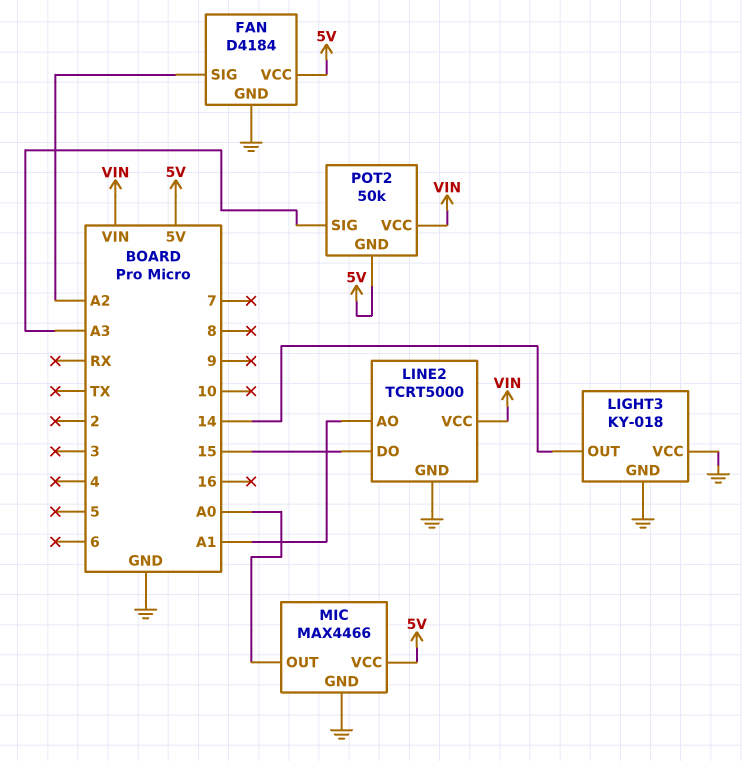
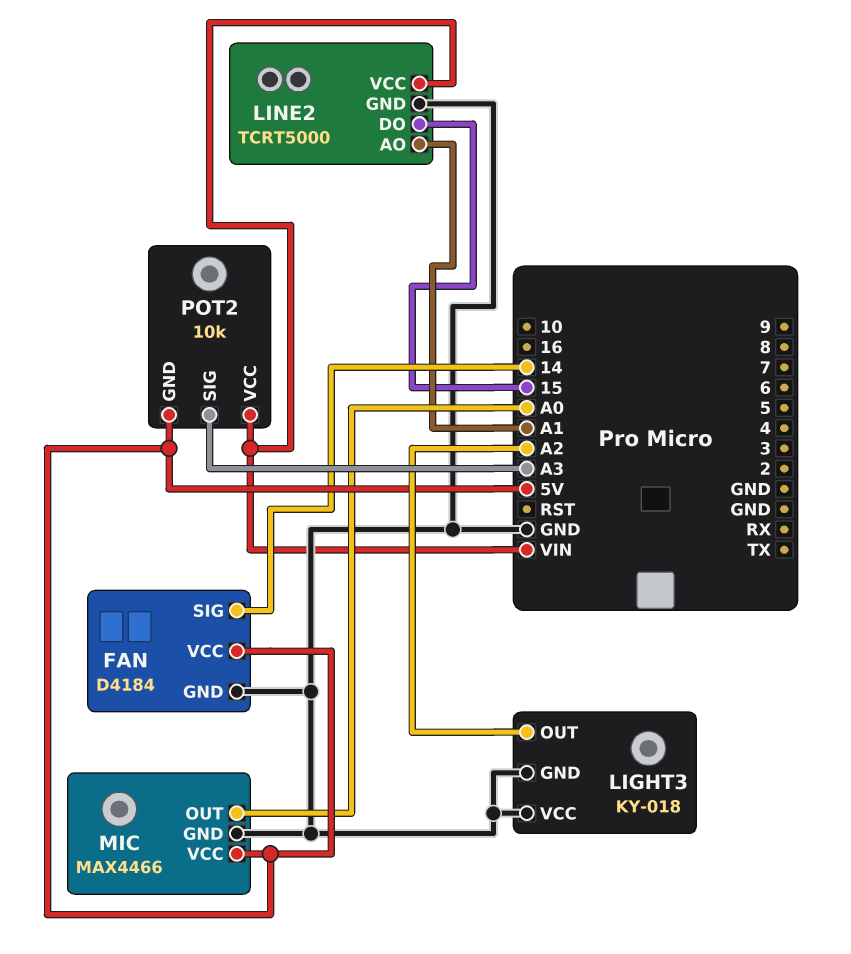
FAN pin SIG: A2 -> 14
LIGHT3 pin OUT: 14 -> A2
POT2: 50k -> 10k

